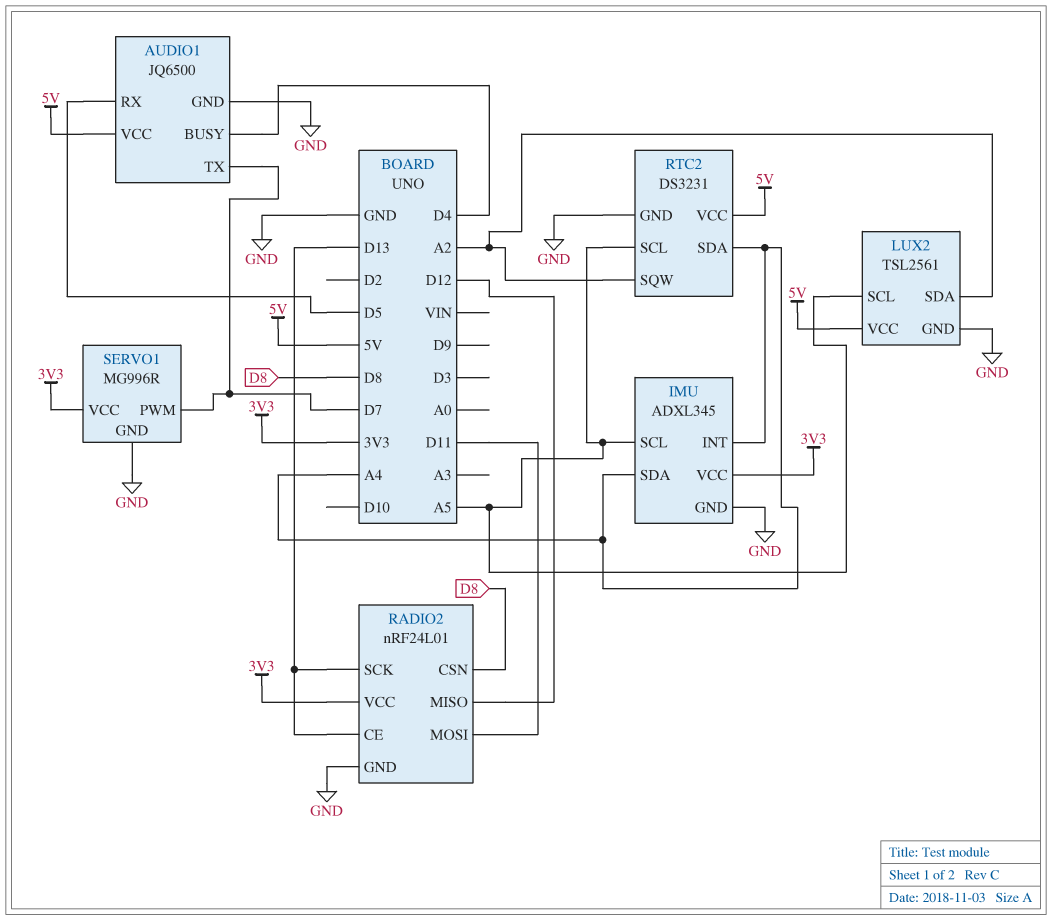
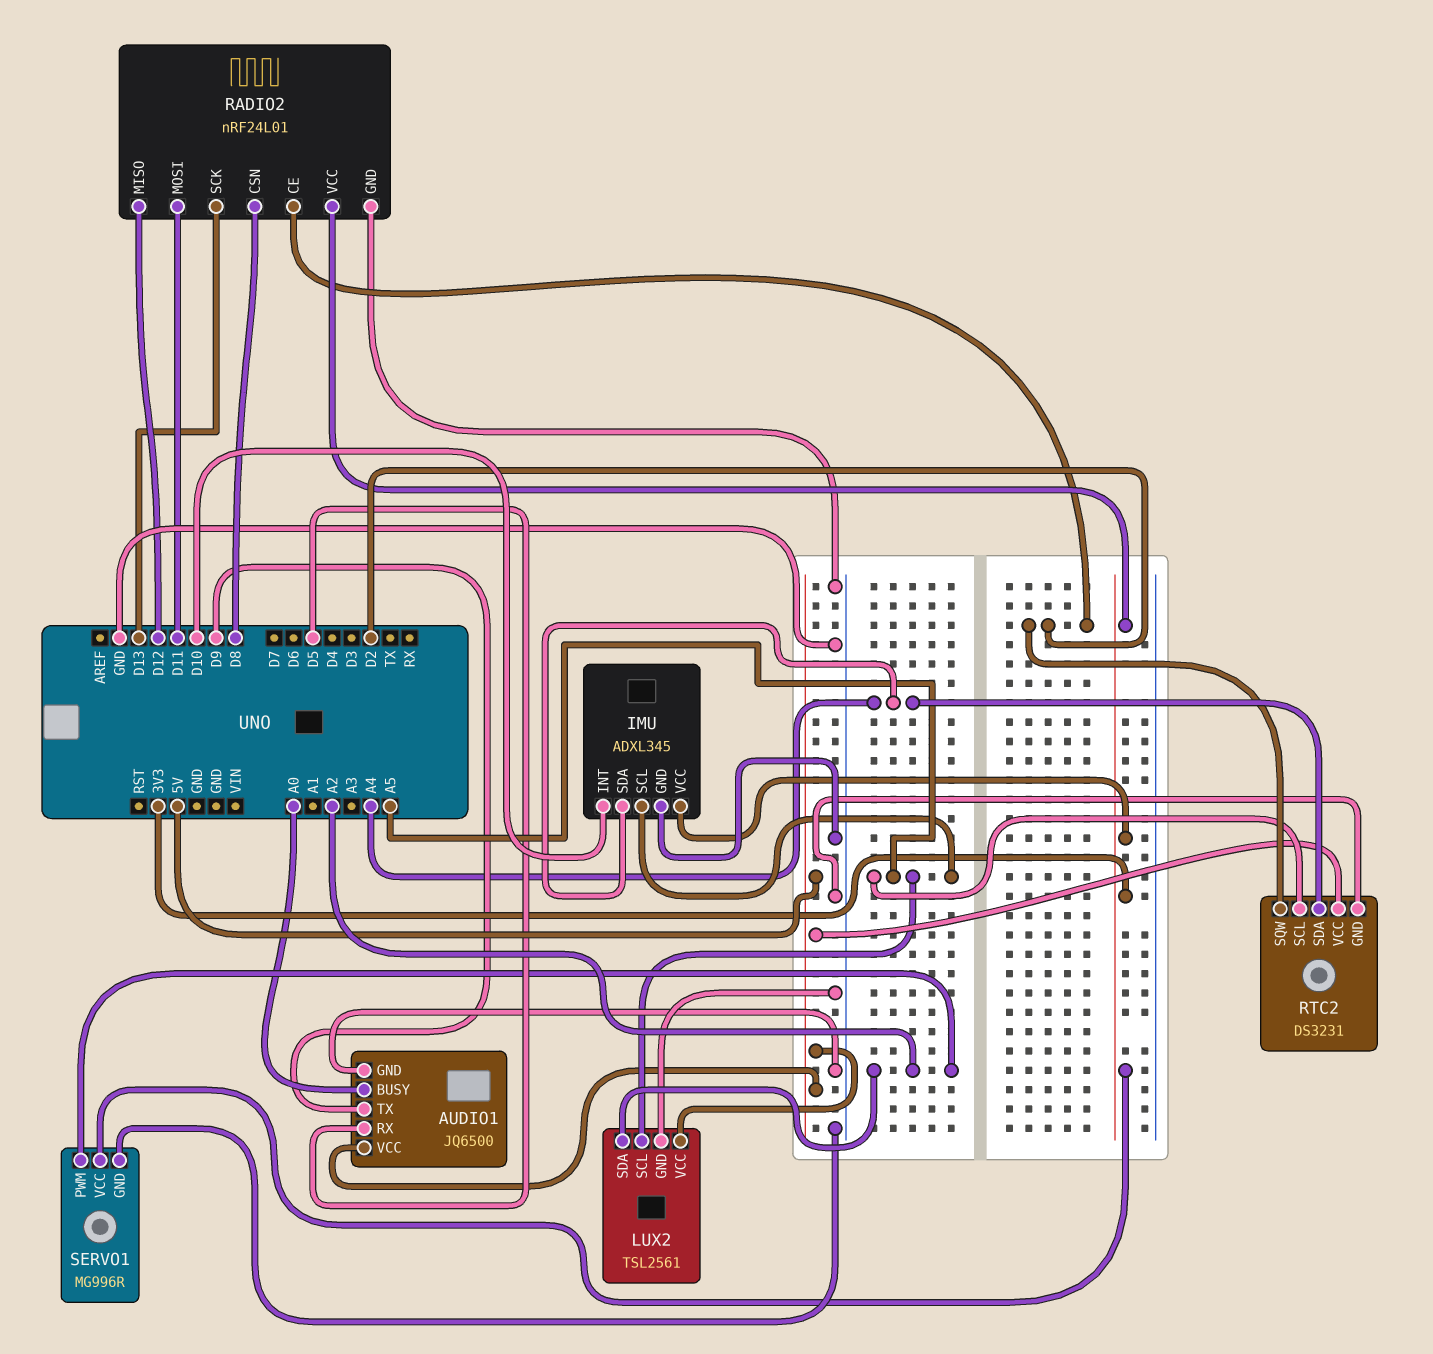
AUDIO1 pin BUSY: D4 -> A0
AUDIO1 pin TX: D7 -> D9
IMU pin INT: A4 -> D10
RADIO2 pin CE: D13 -> D2
RTC2 pin SQW: A2 -> D2
SERVO1 pin PWM: D7 -> A2

